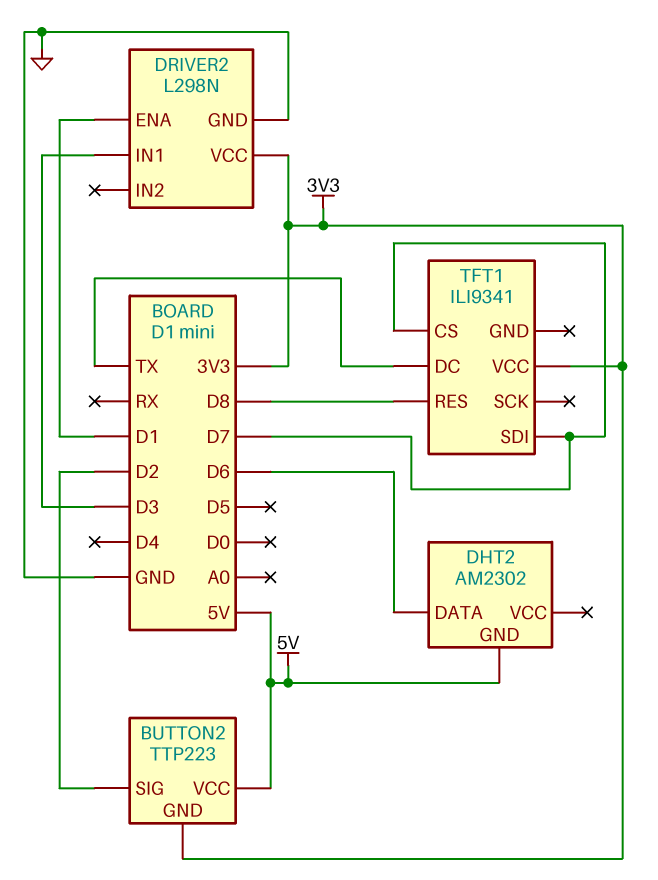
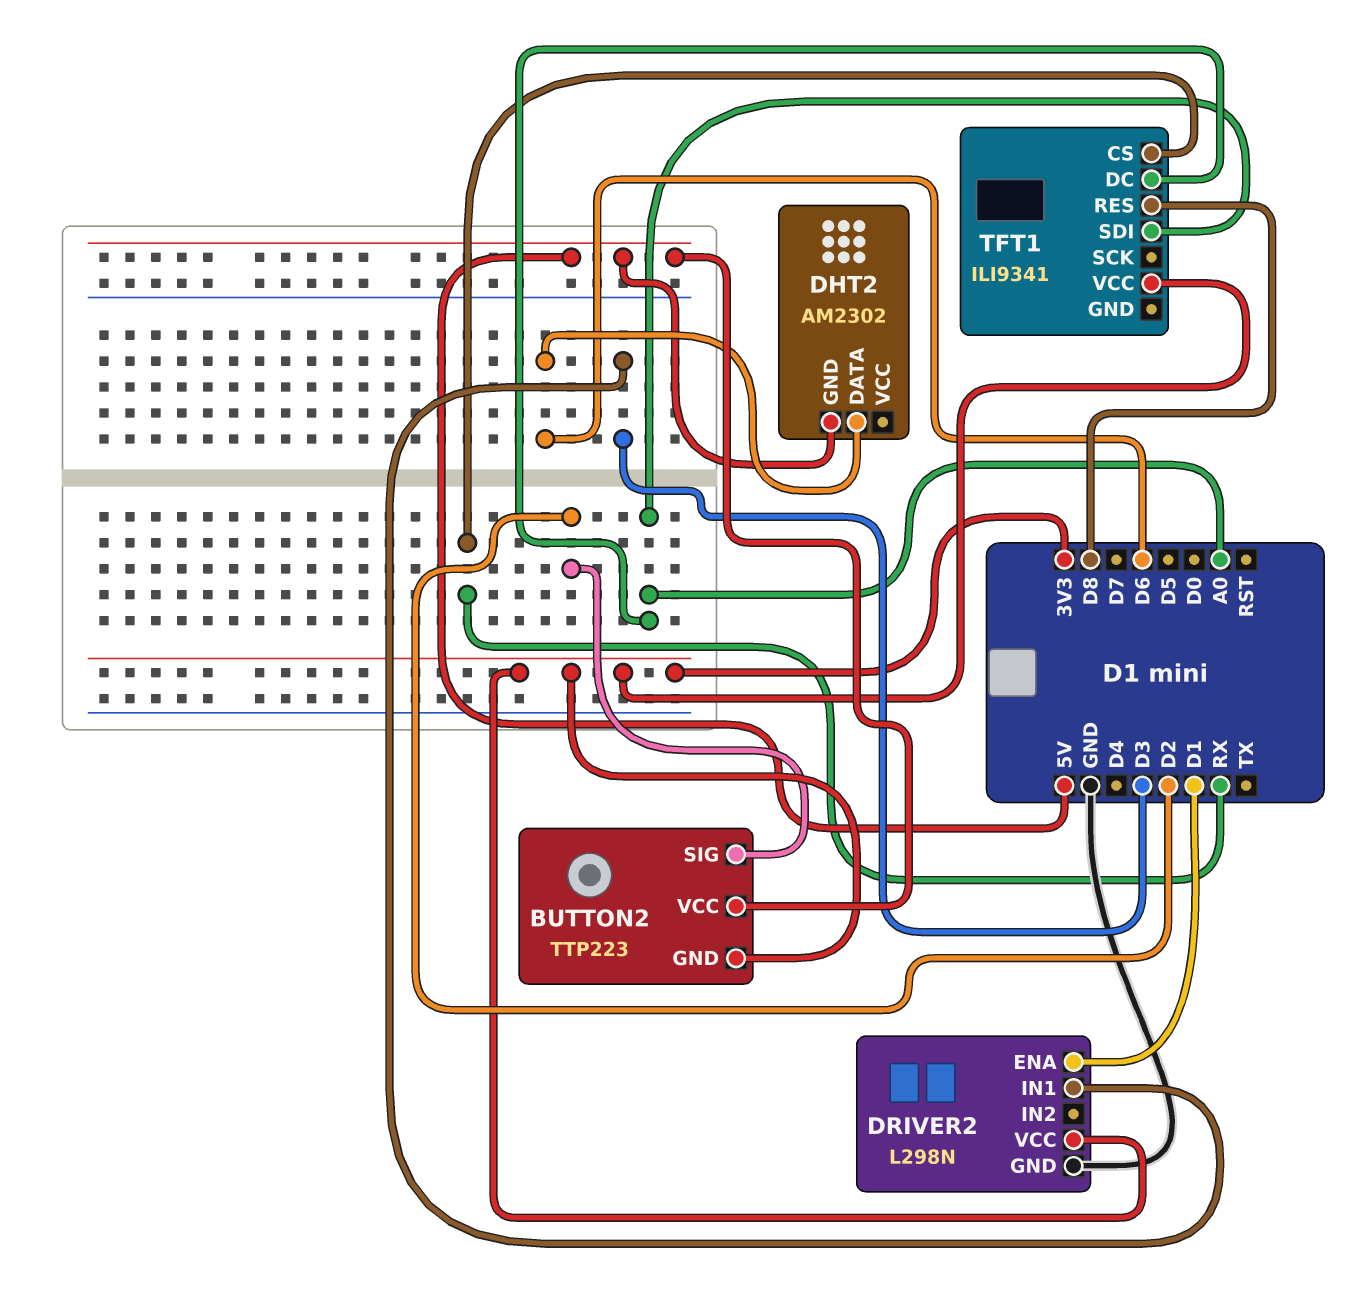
TFT1 pin CS: D7 -> RX
TFT1 pin DC: TX -> A0
TFT1 pin SDI: D7 -> A0

